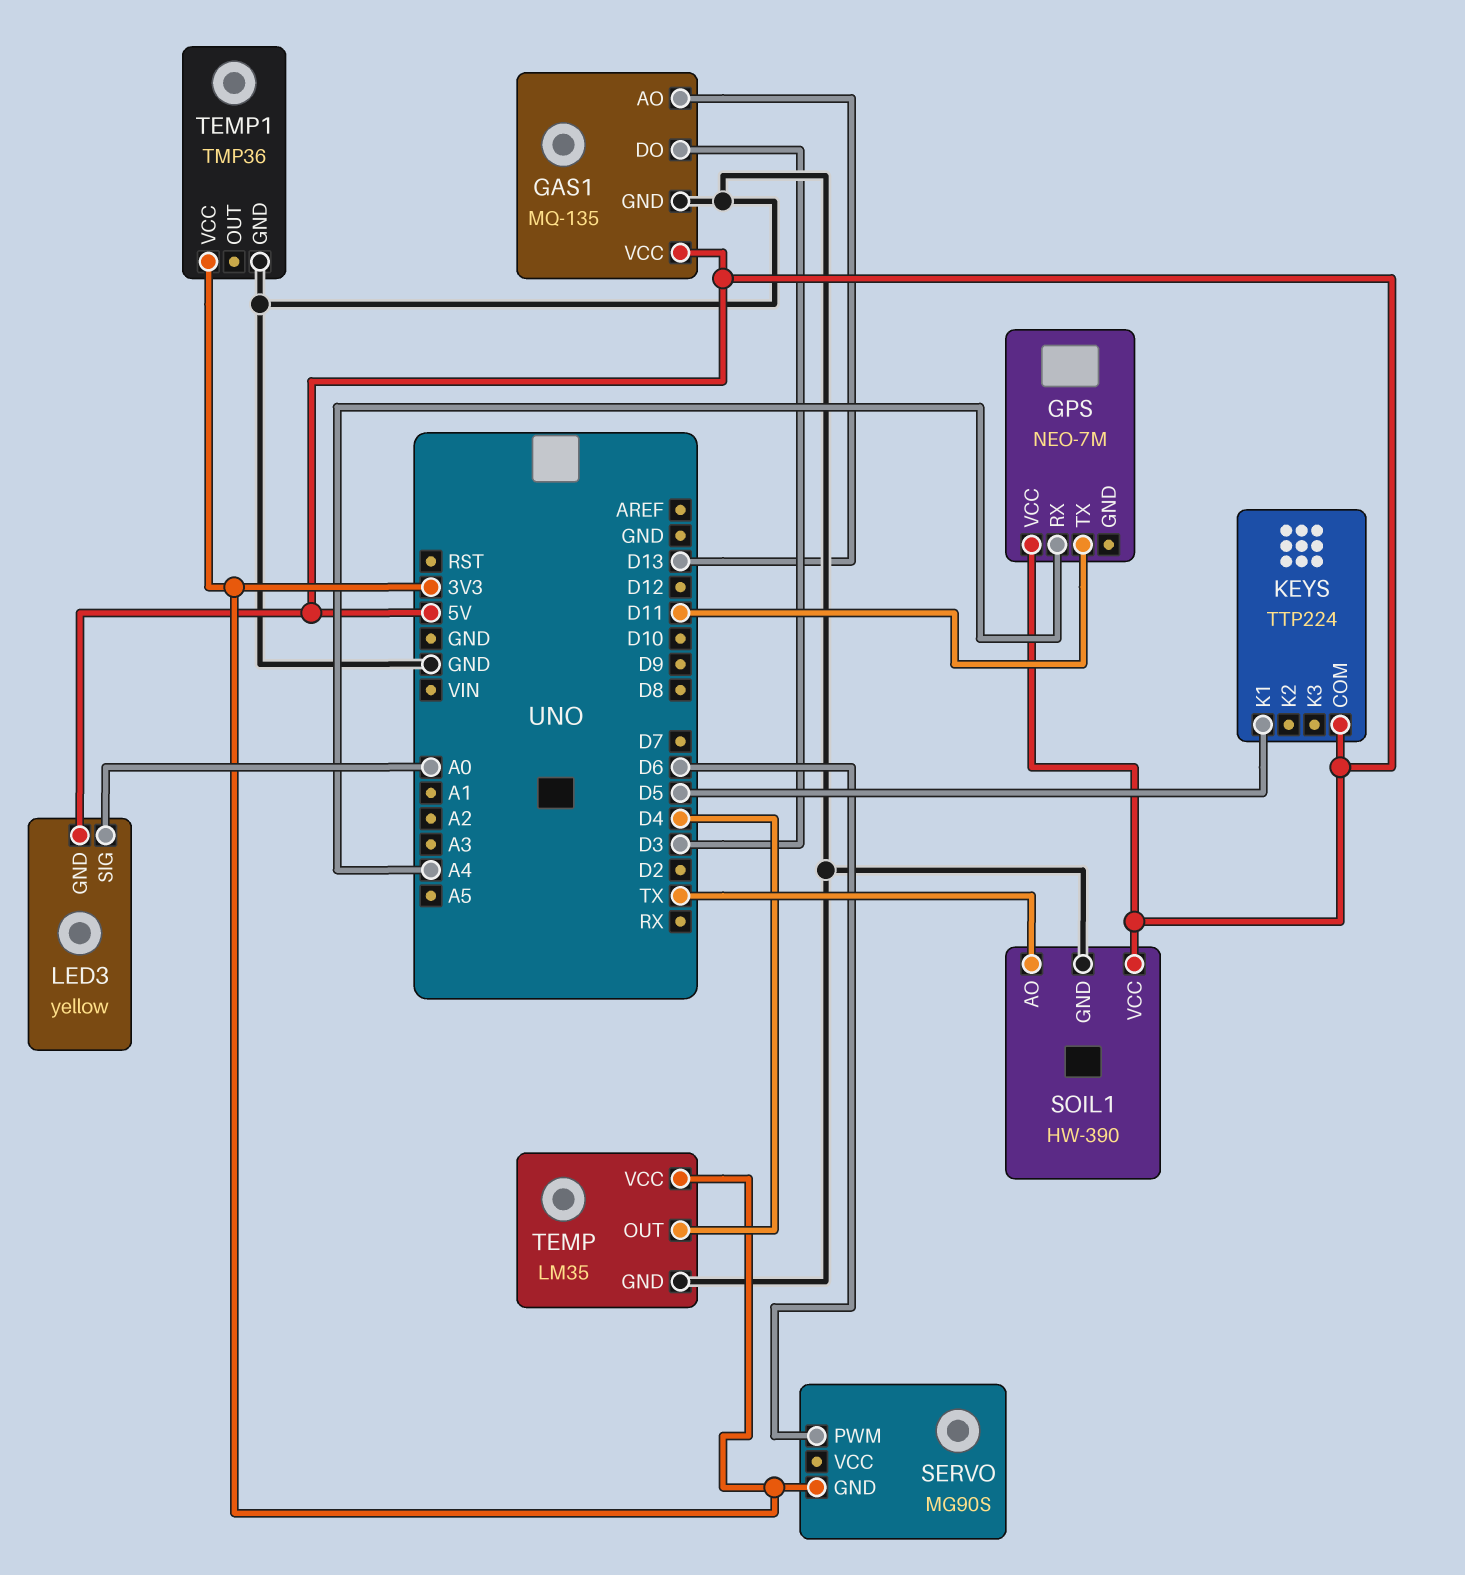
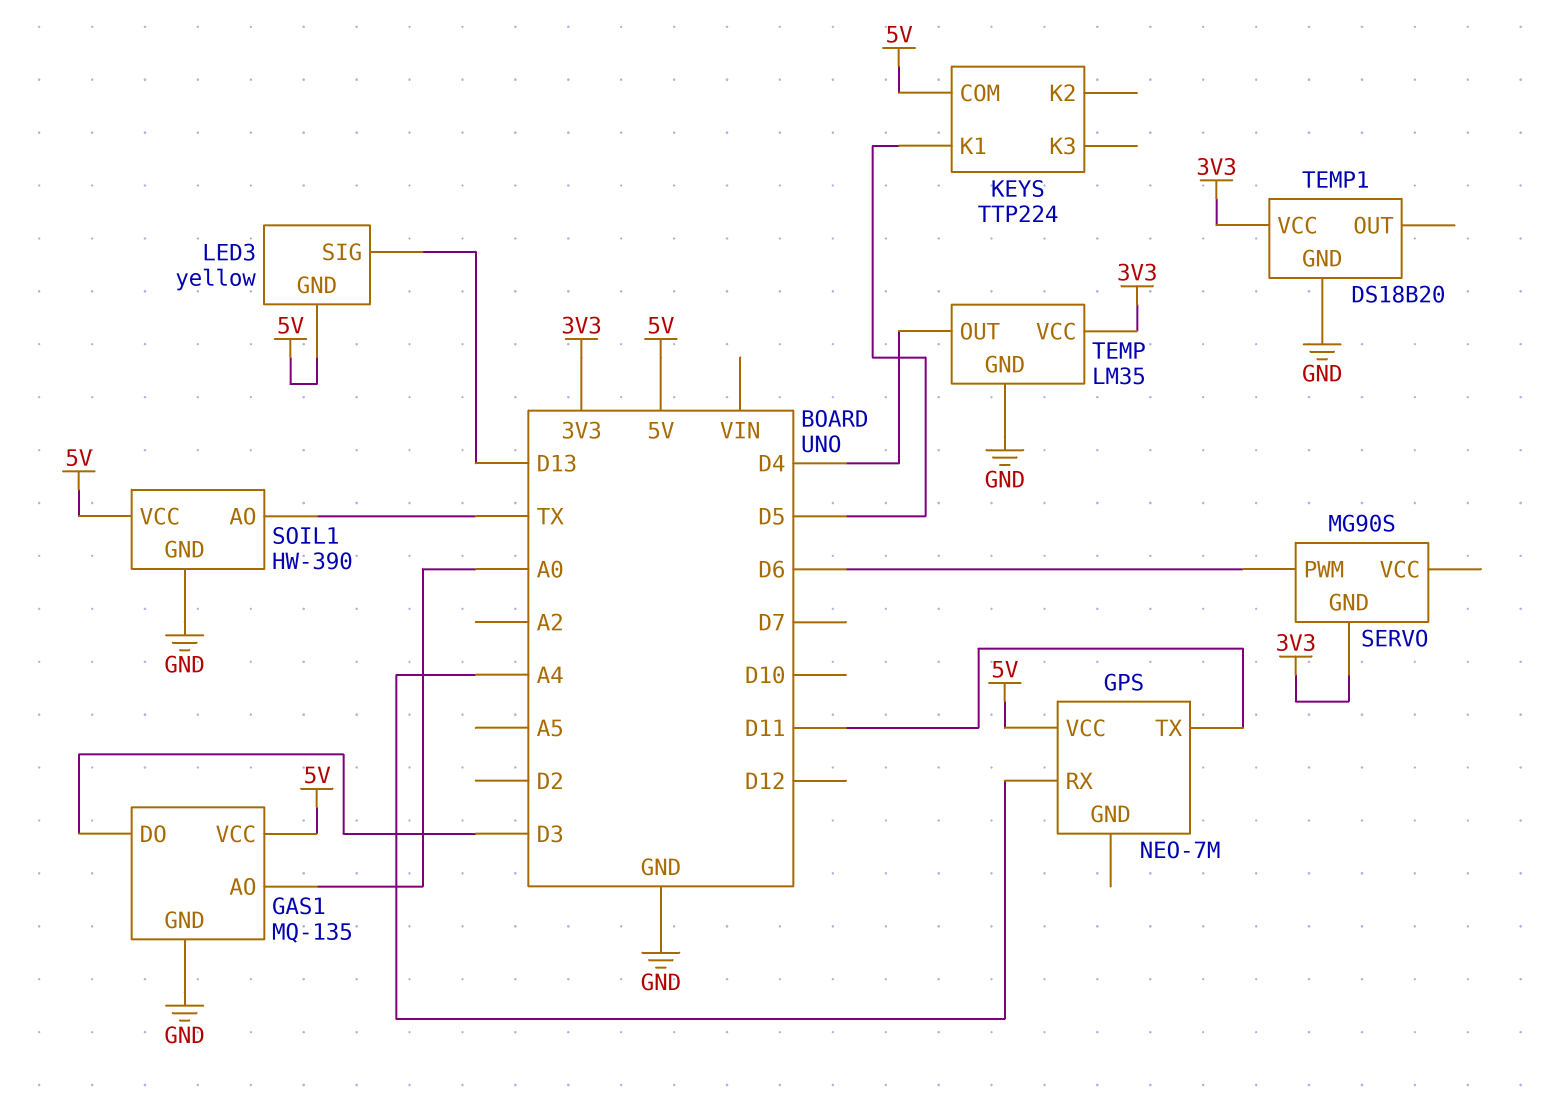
GAS1 pin AO: D13 -> A0
LED3 pin SIG: A0 -> D13
TEMP1: TMP36 -> DS18B20

